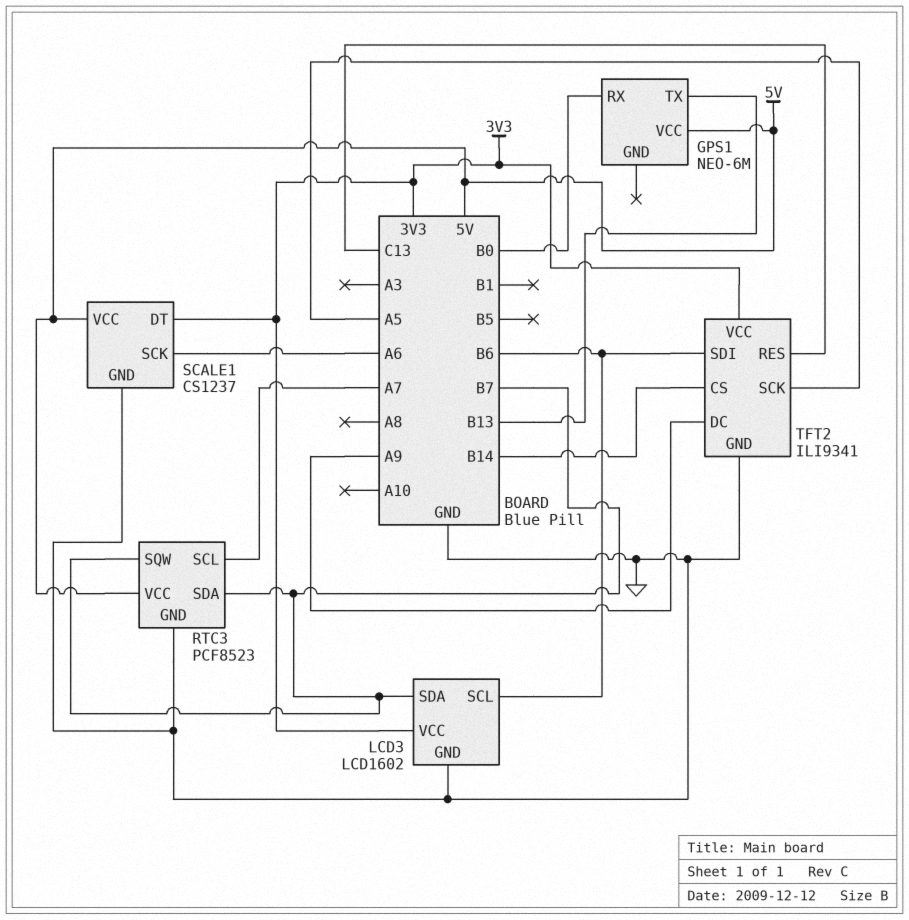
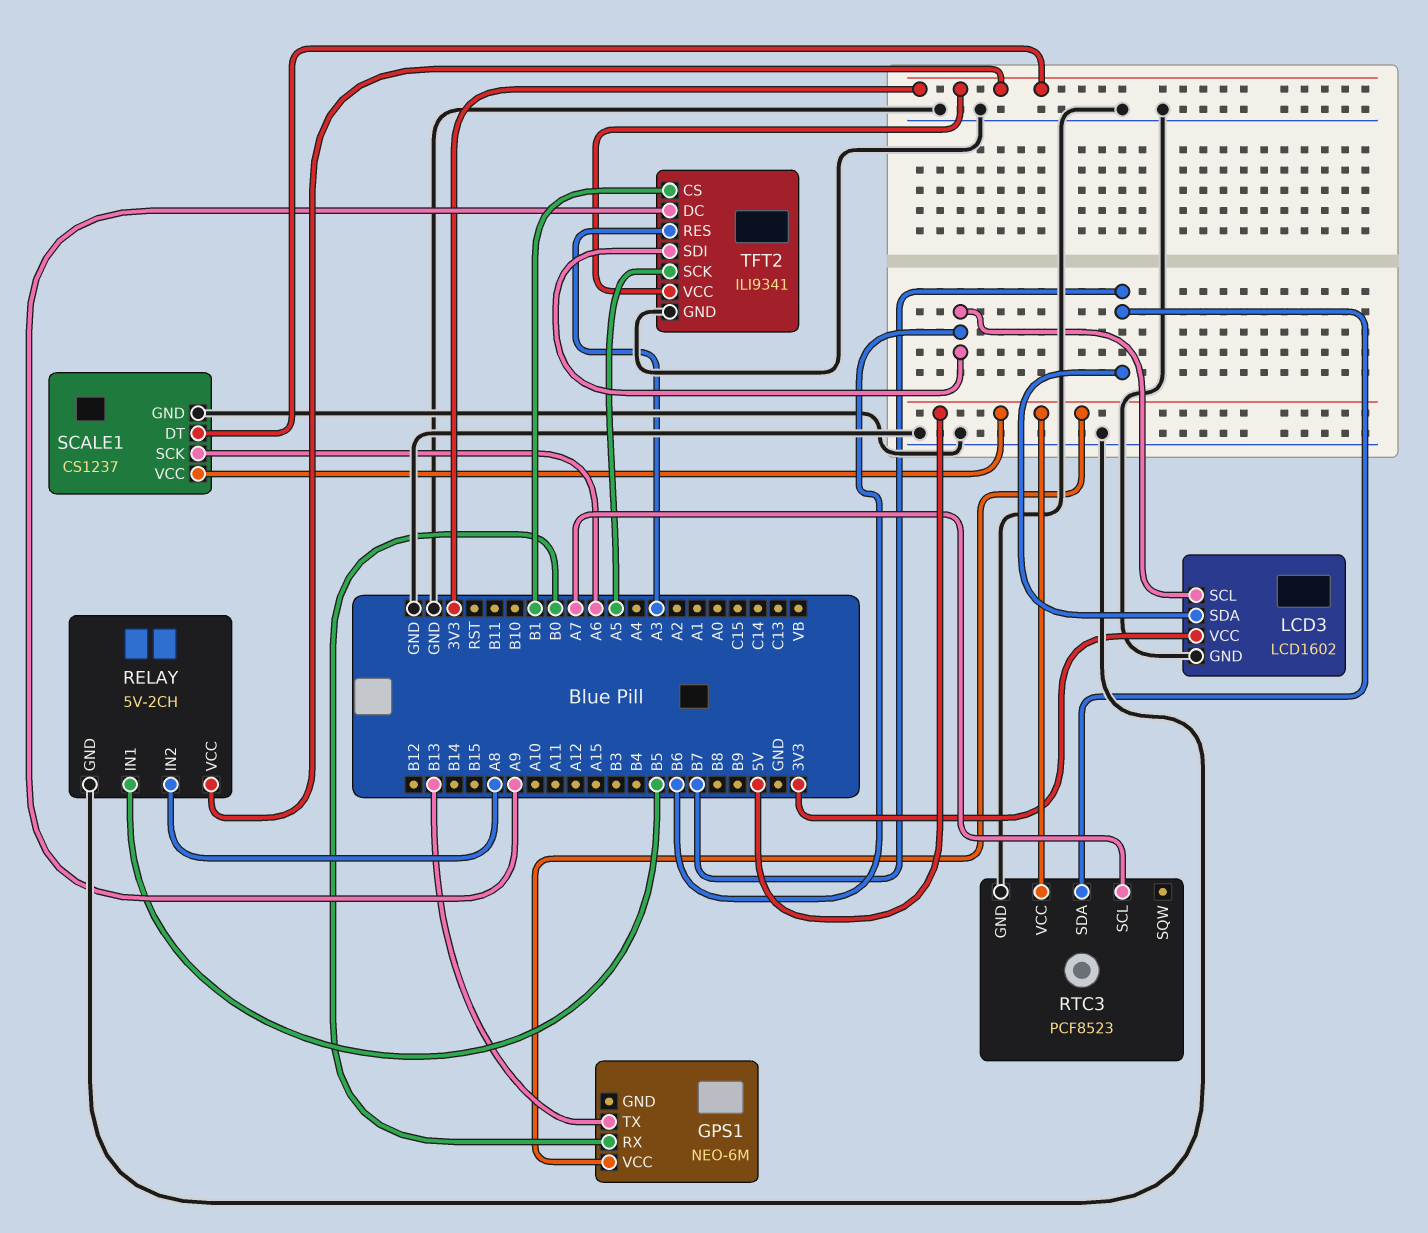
RELAY: none -> 5V-2CH
RELAY pin GND: none -> GND
RELAY pin IN1: none -> B5
RELAY pin IN2: none -> A8
RELAY pin VCC: none -> 3V3
RTC3 pin SQW: B7 -> none
TFT2 pin CS: B14 -> B1
TFT2 pin RES: C13 -> A3

